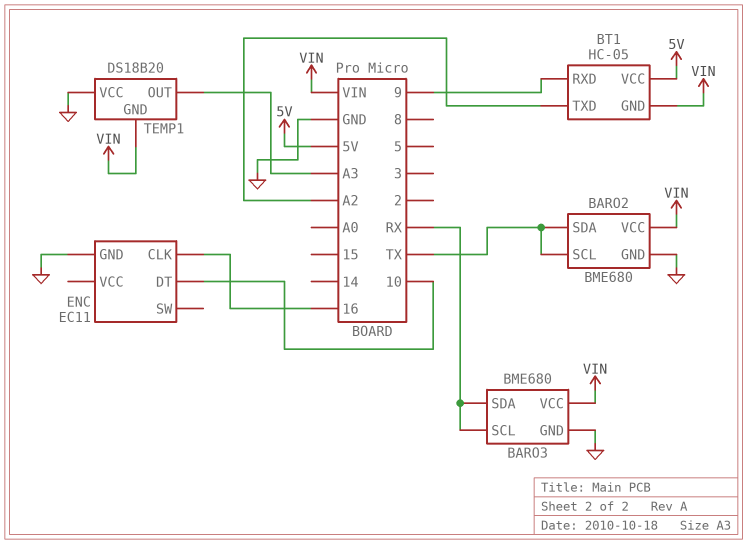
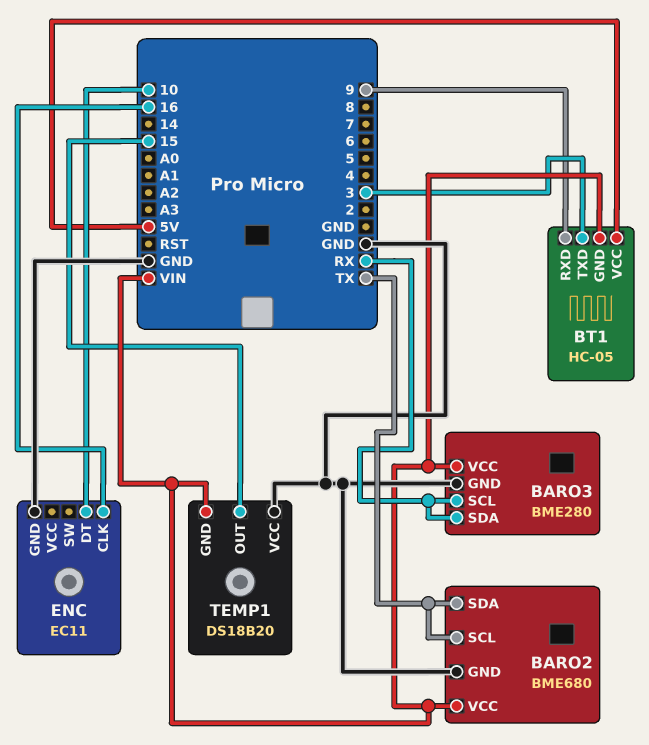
BARO3: BME680 -> BME280
BT1 pin TXD: A2 -> 3
TEMP1 pin OUT: A3 -> 15

